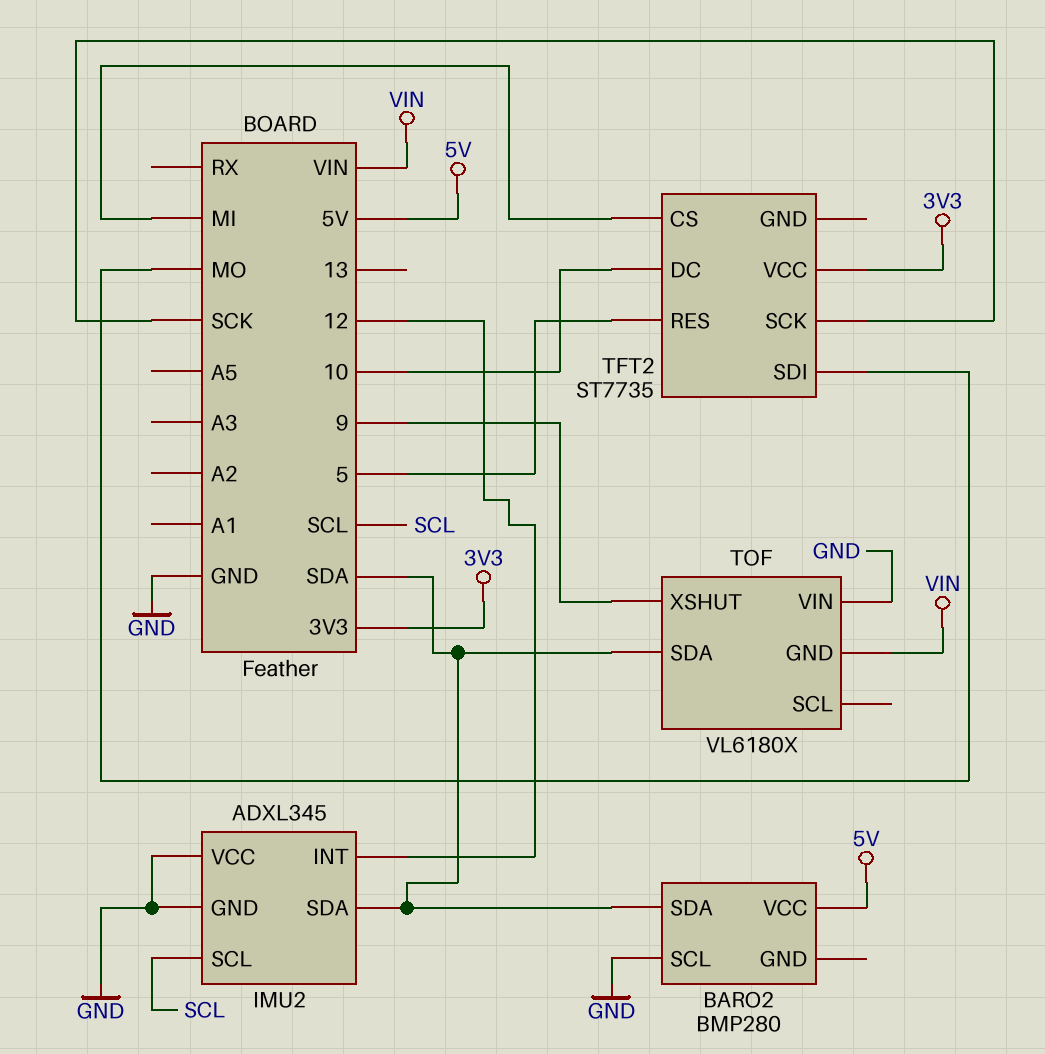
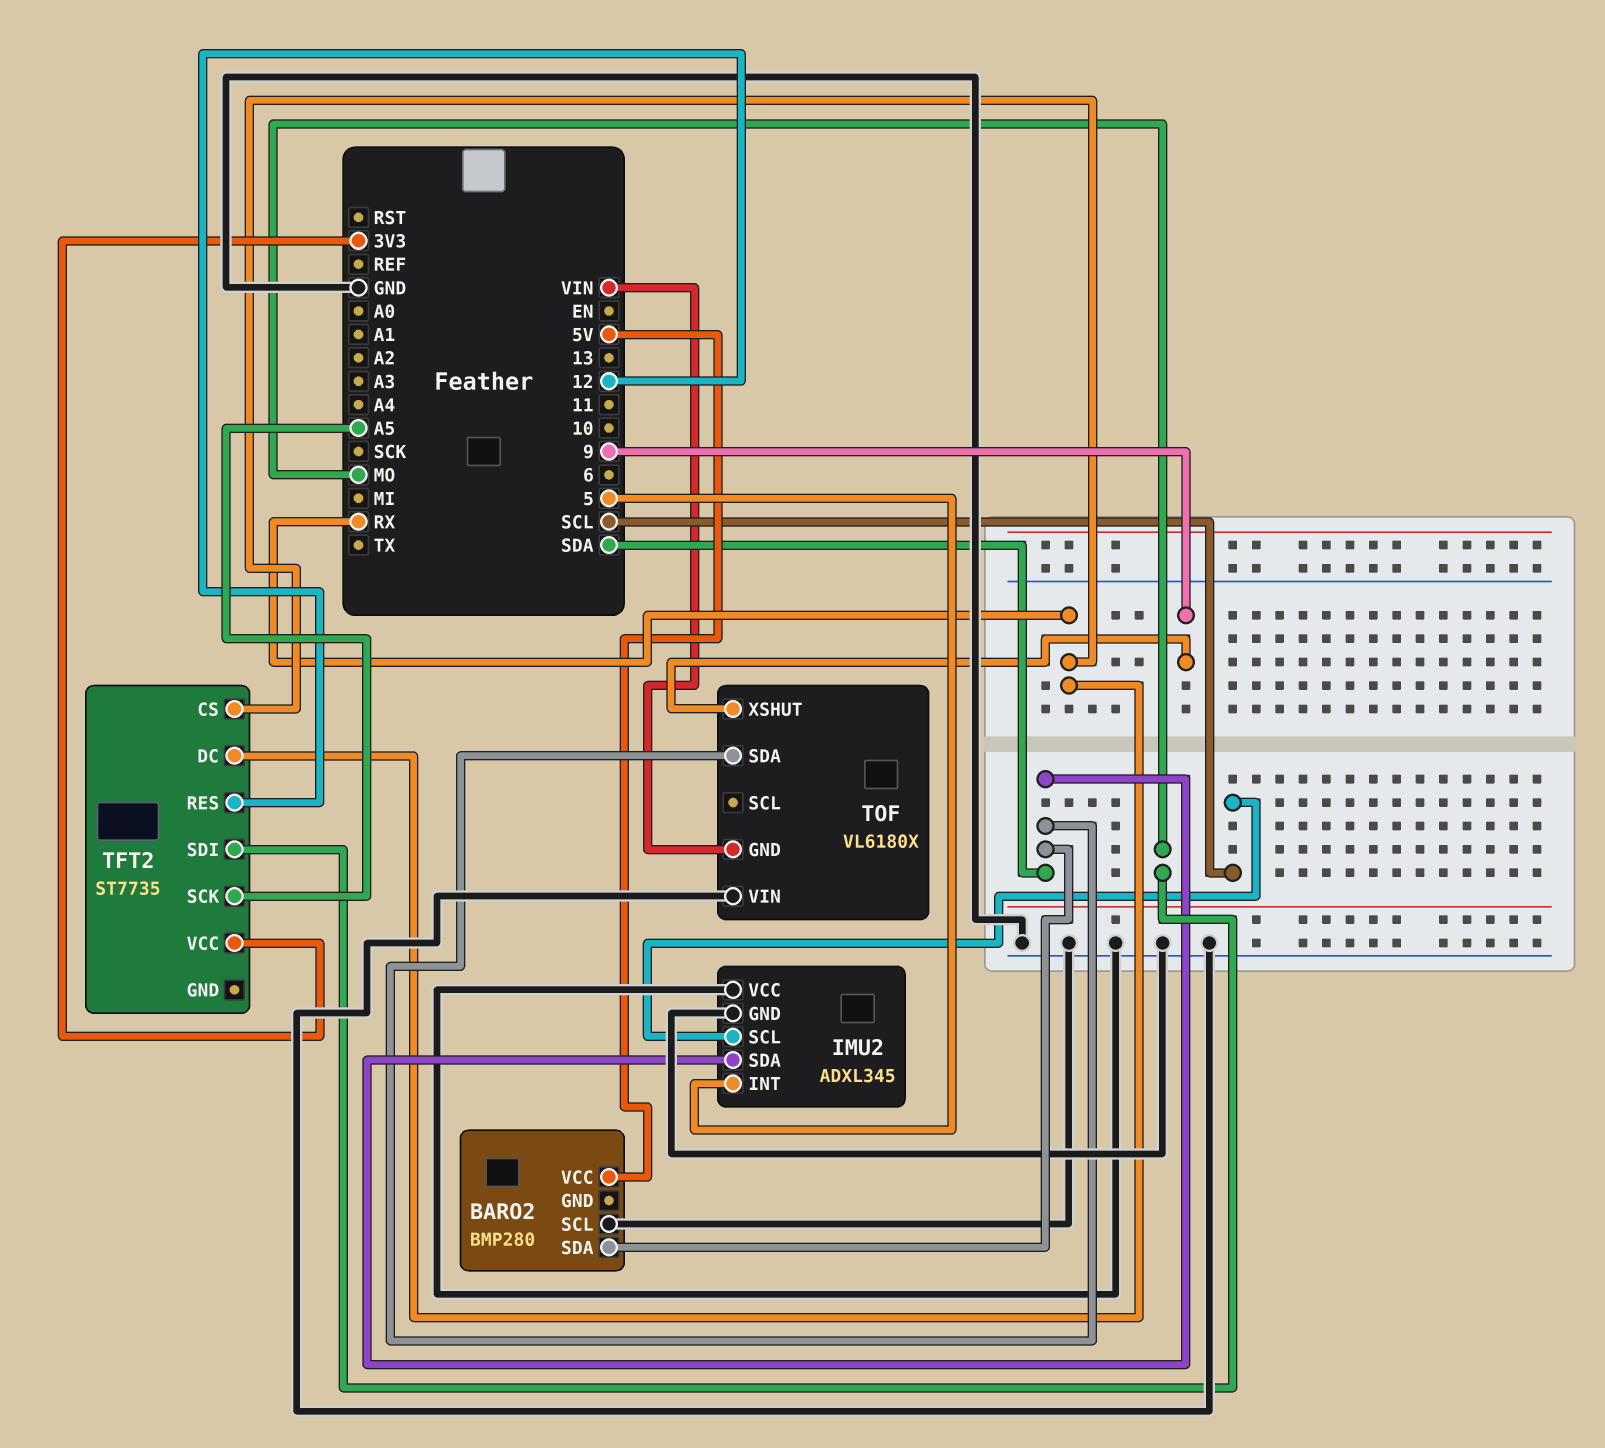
IMU2 pin INT: 12 -> 5
TFT2 pin CS: MI -> RX
TFT2 pin DC: 10 -> RX
TFT2 pin RES: 5 -> 12
TFT2 pin SCK: SCK -> A5

